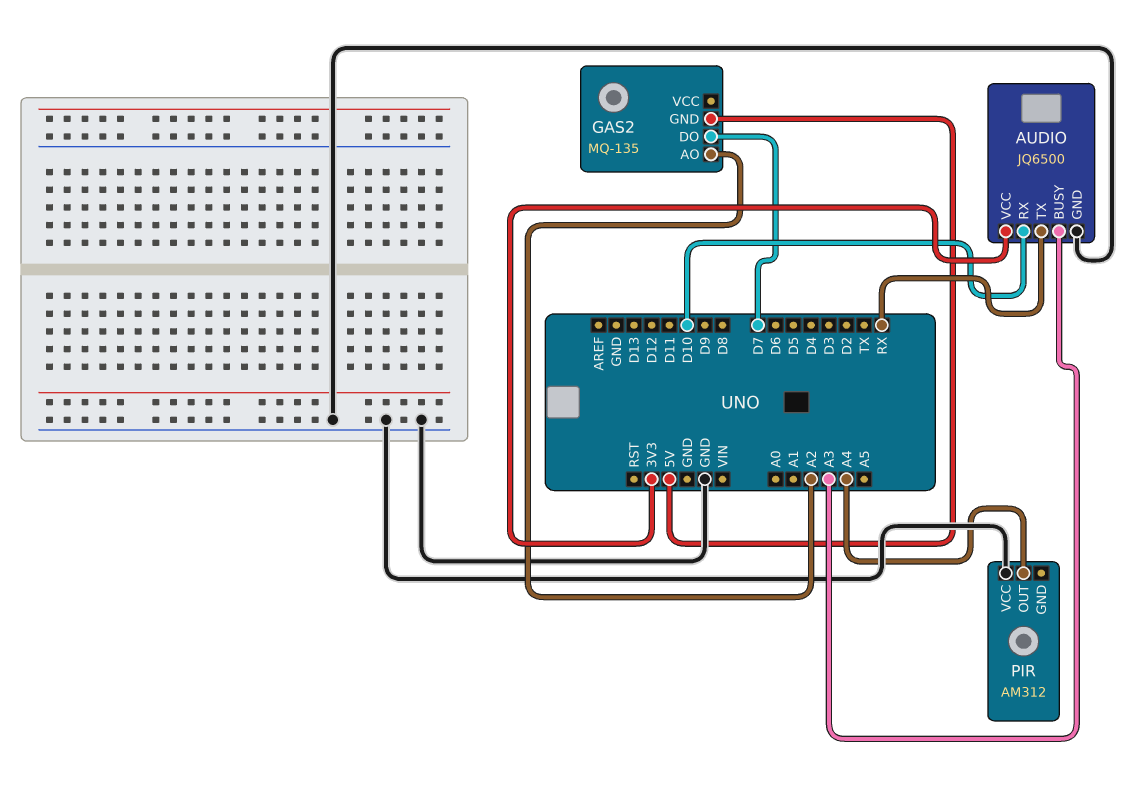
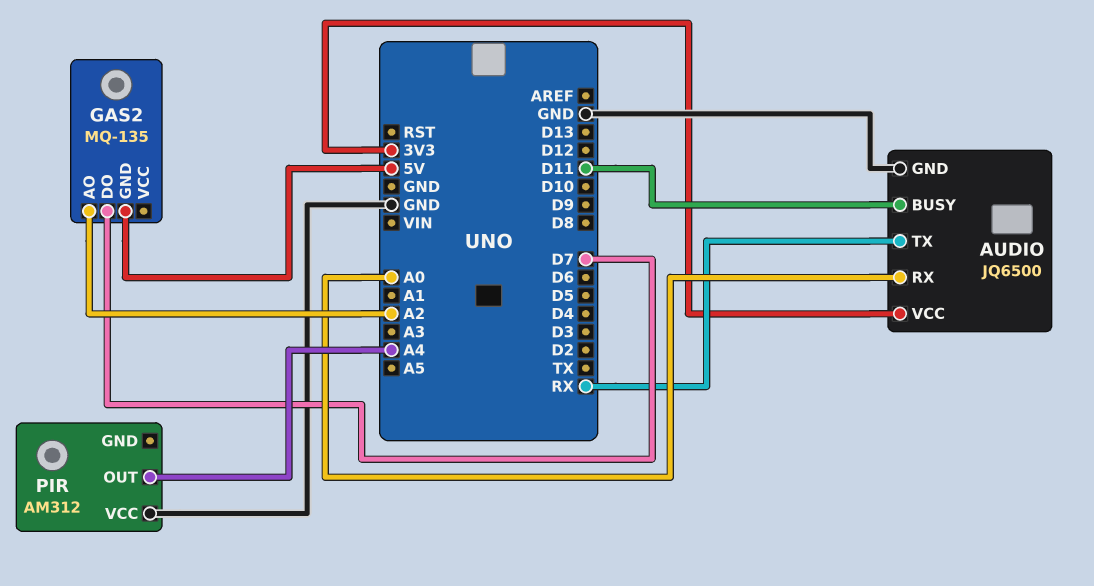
AUDIO pin BUSY: A3 -> D11
AUDIO pin RX: D10 -> A0

